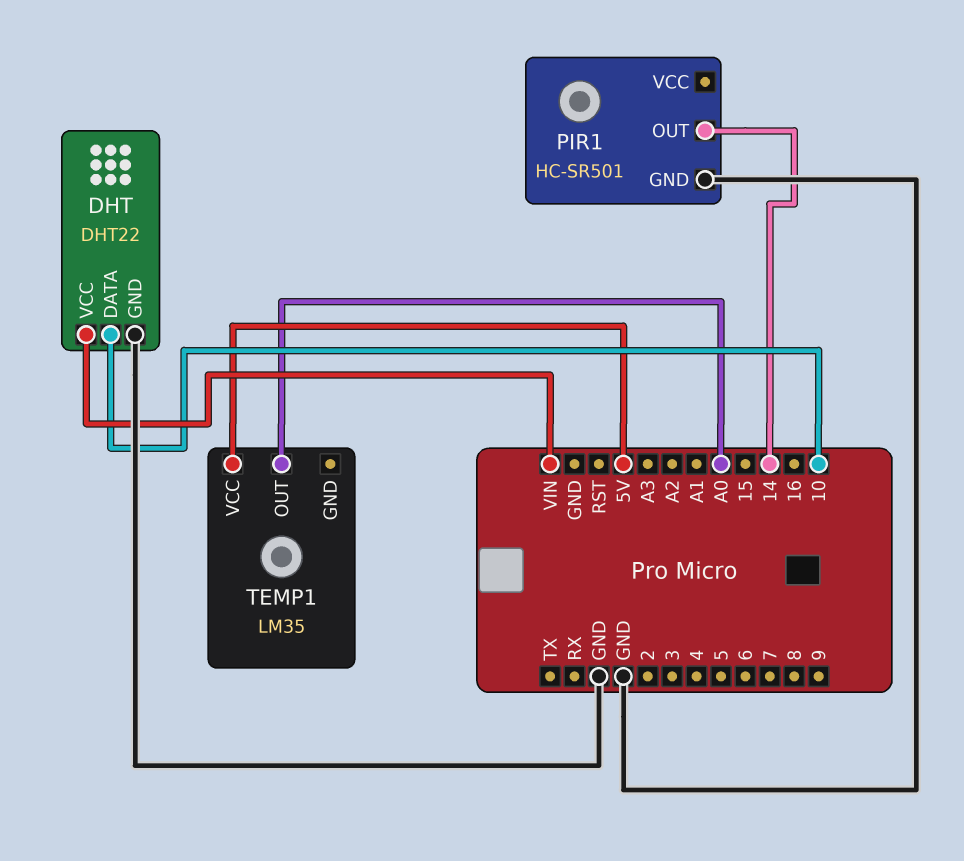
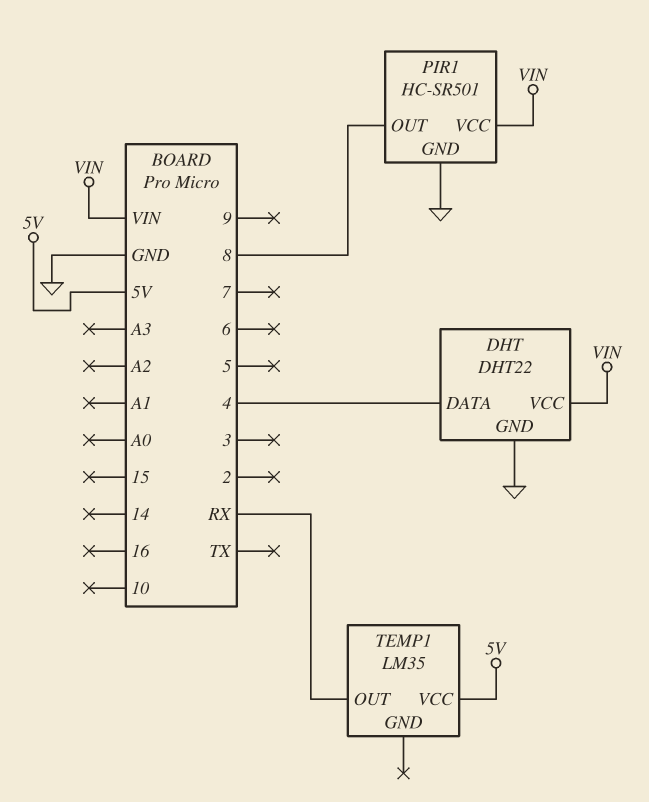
DHT pin DATA: 10 -> 4
PIR1 pin OUT: 14 -> 8
PIR1 pin VCC: none -> VIN
TEMP1 pin OUT: A0 -> RX

